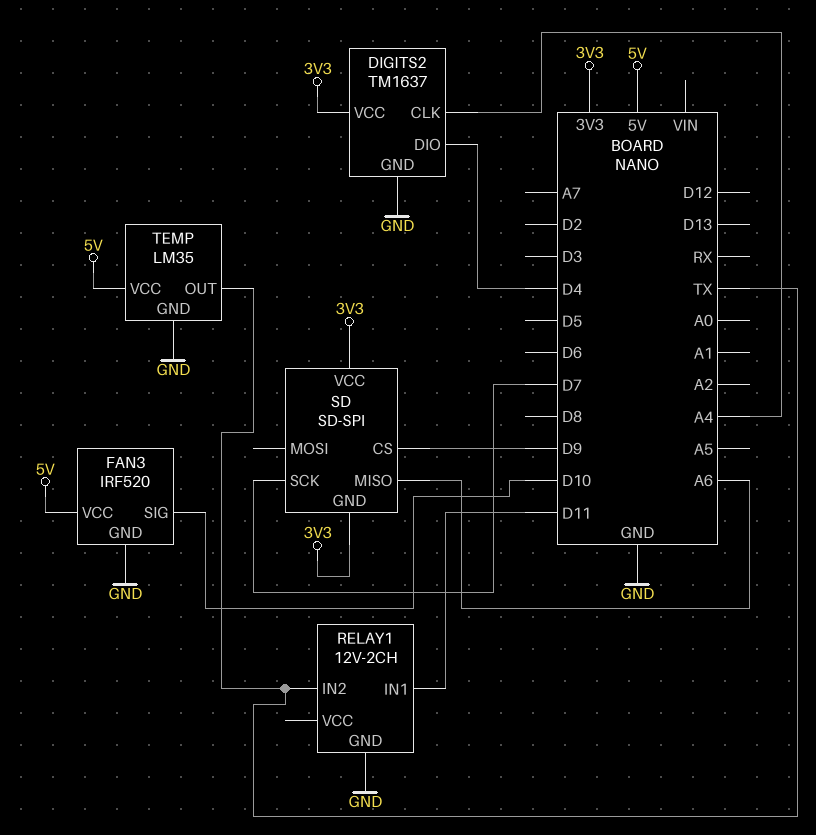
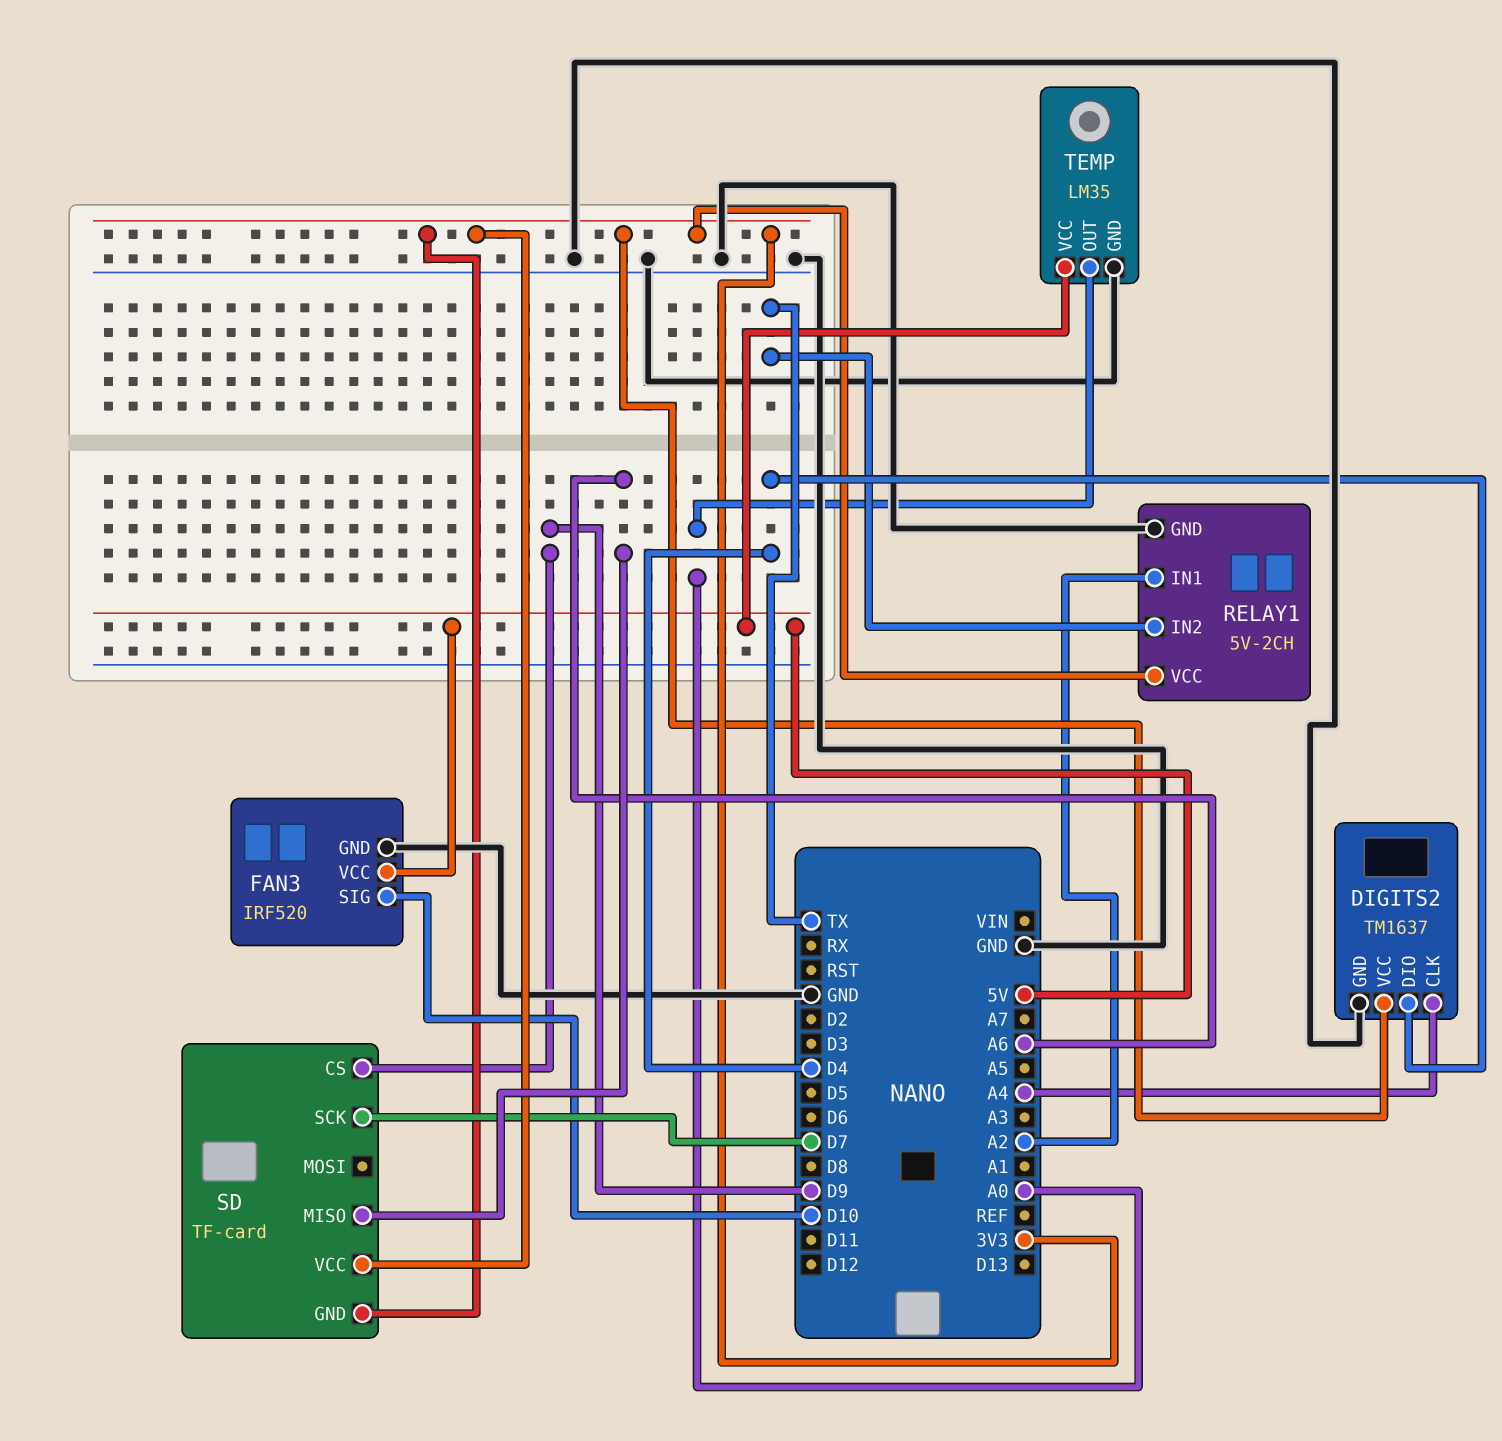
RELAY1: 12V-2CH -> 5V-2CH
RELAY1 pin IN1: D11 -> A2
RELAY1 pin VCC: none -> 3V3
SD: SD-SPI -> TF-card
TEMP pin OUT: TX -> A0

